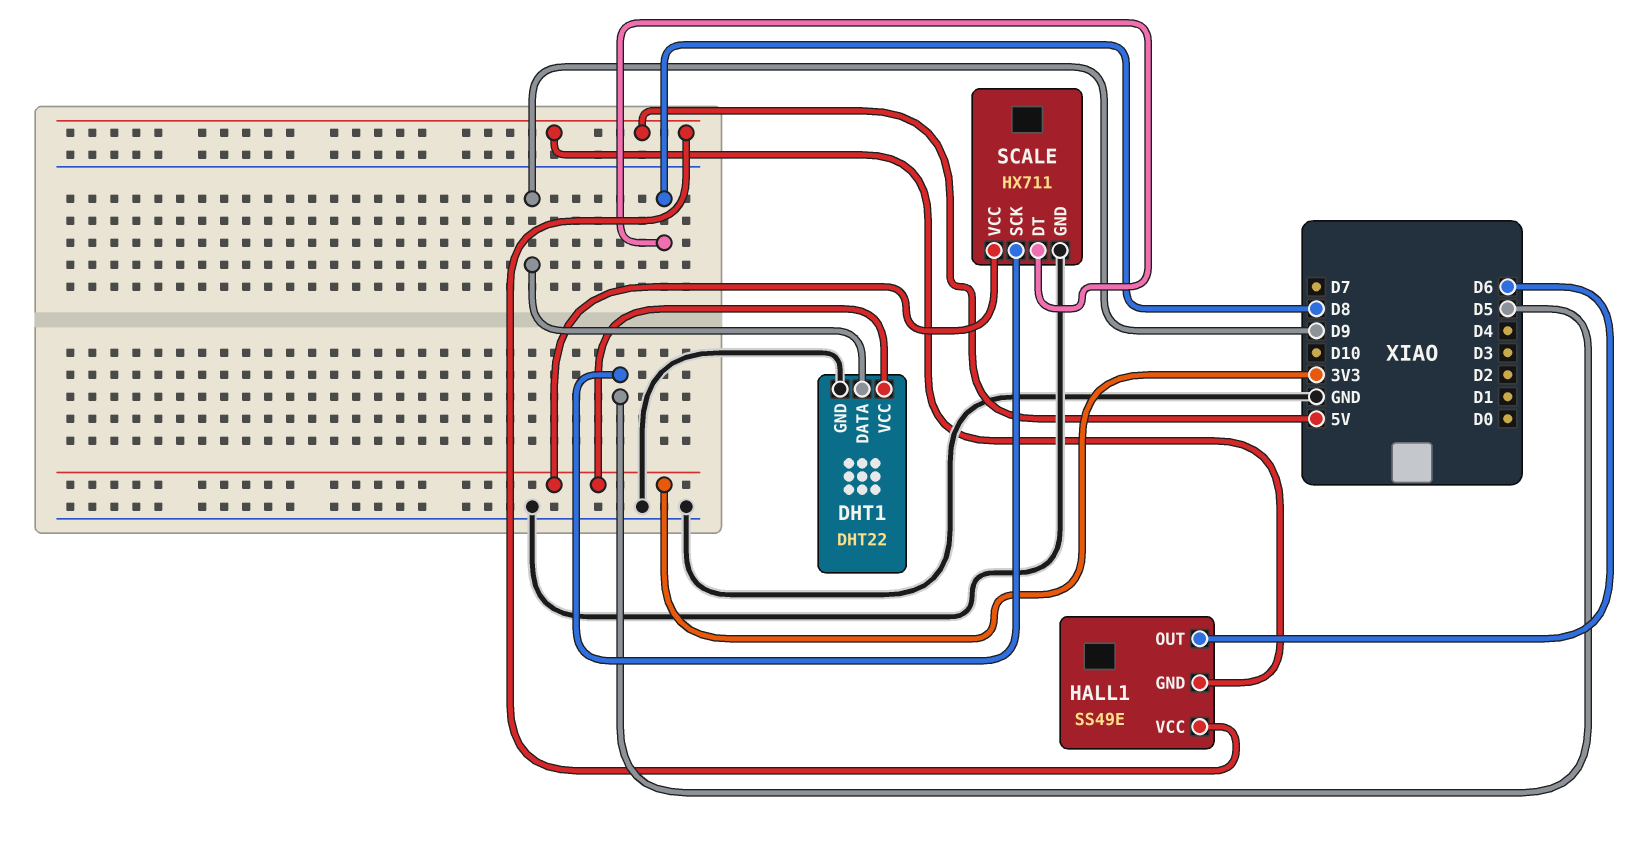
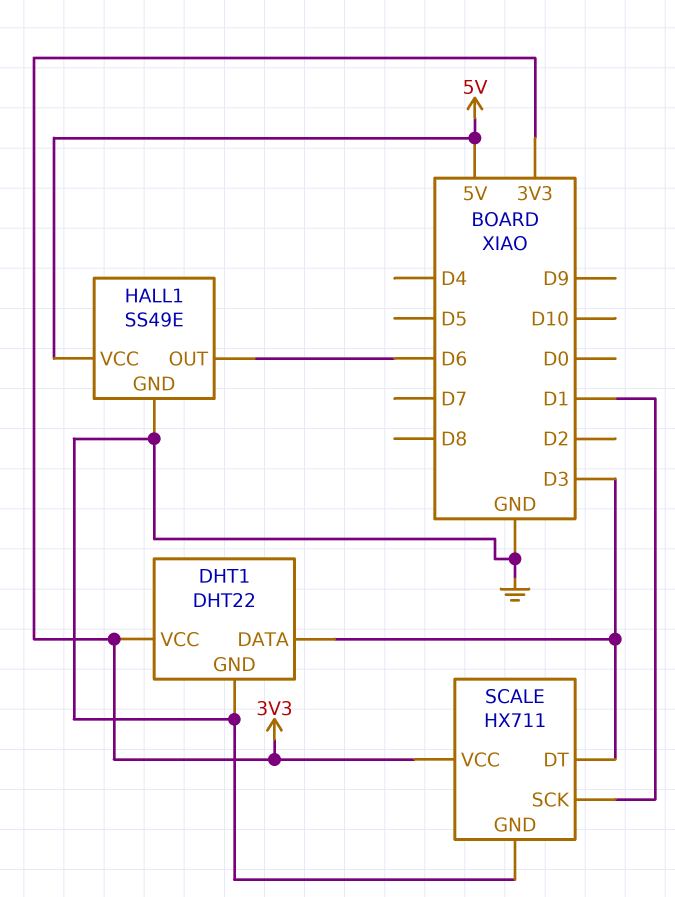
DHT1 pin DATA: D9 -> D3
HALL1 pin GND: 5V -> GND
SCALE pin DT: D8 -> D3
SCALE pin SCK: D5 -> D1

